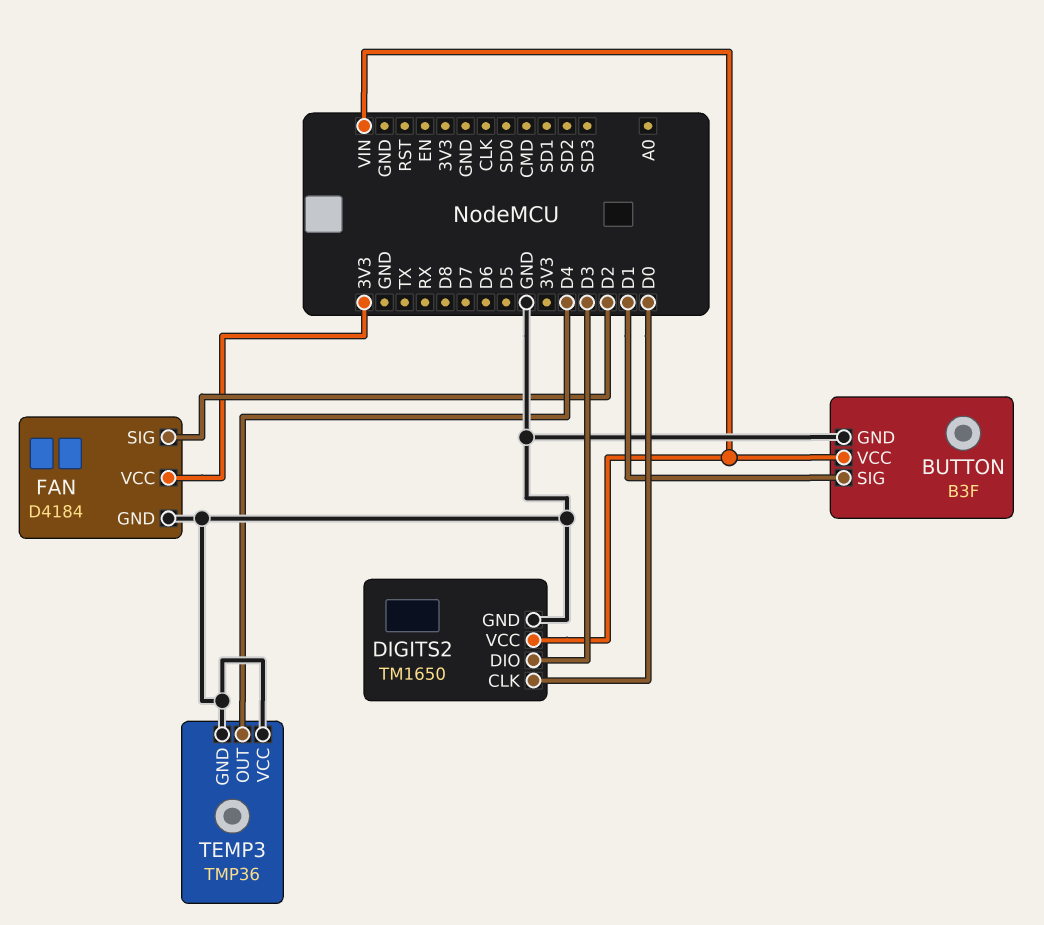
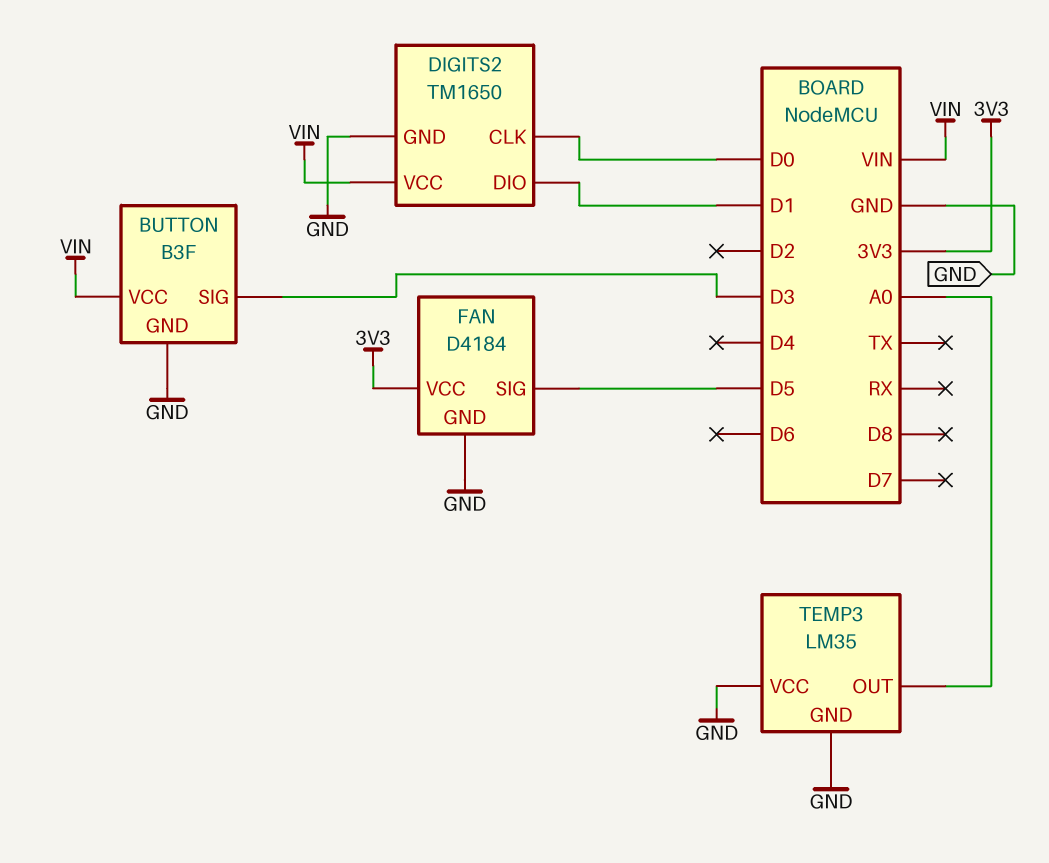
BUTTON pin SIG: D1 -> D3
DIGITS2 pin DIO: D3 -> D1
FAN pin SIG: D2 -> D5
TEMP3: TMP36 -> LM35
TEMP3 pin OUT: D4 -> A0

